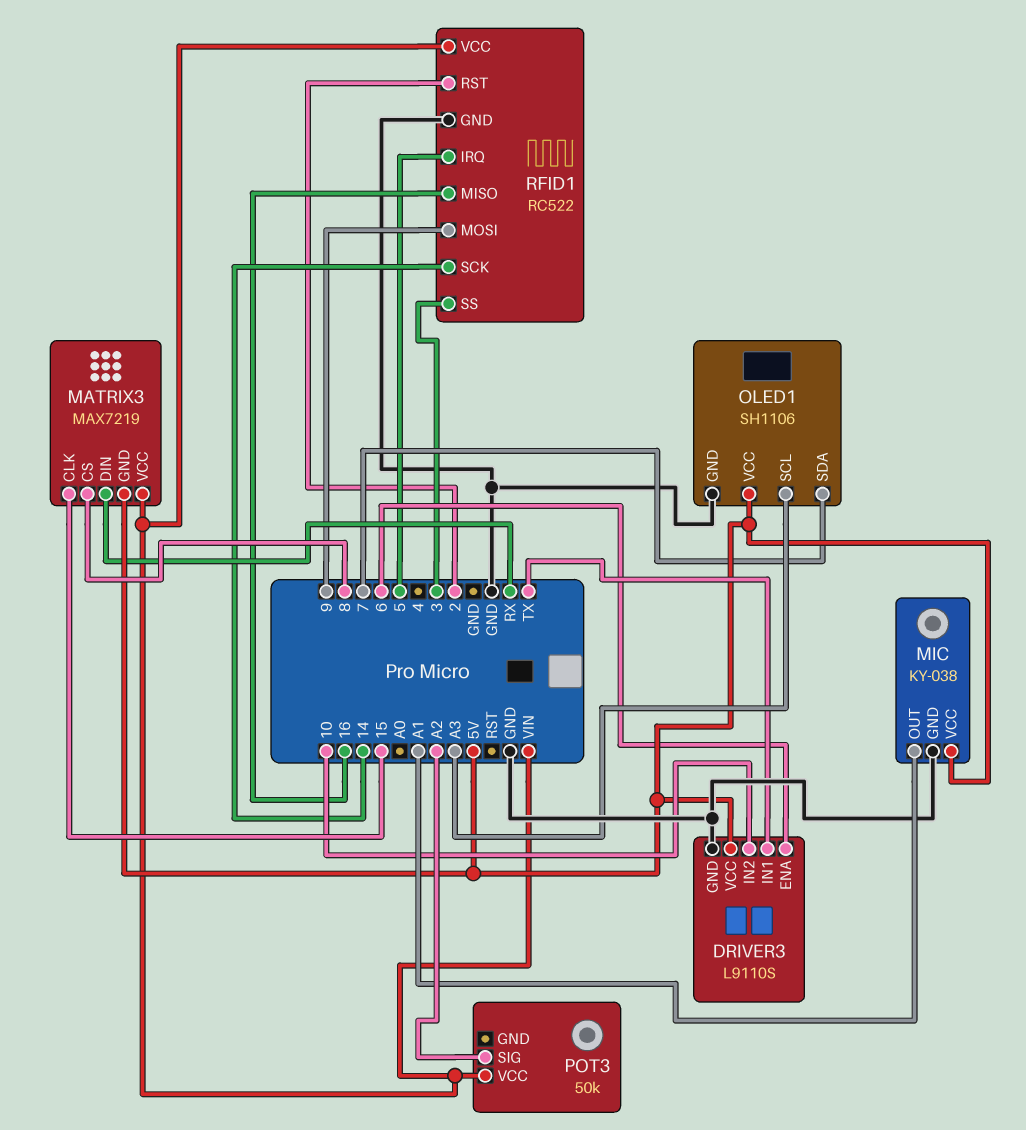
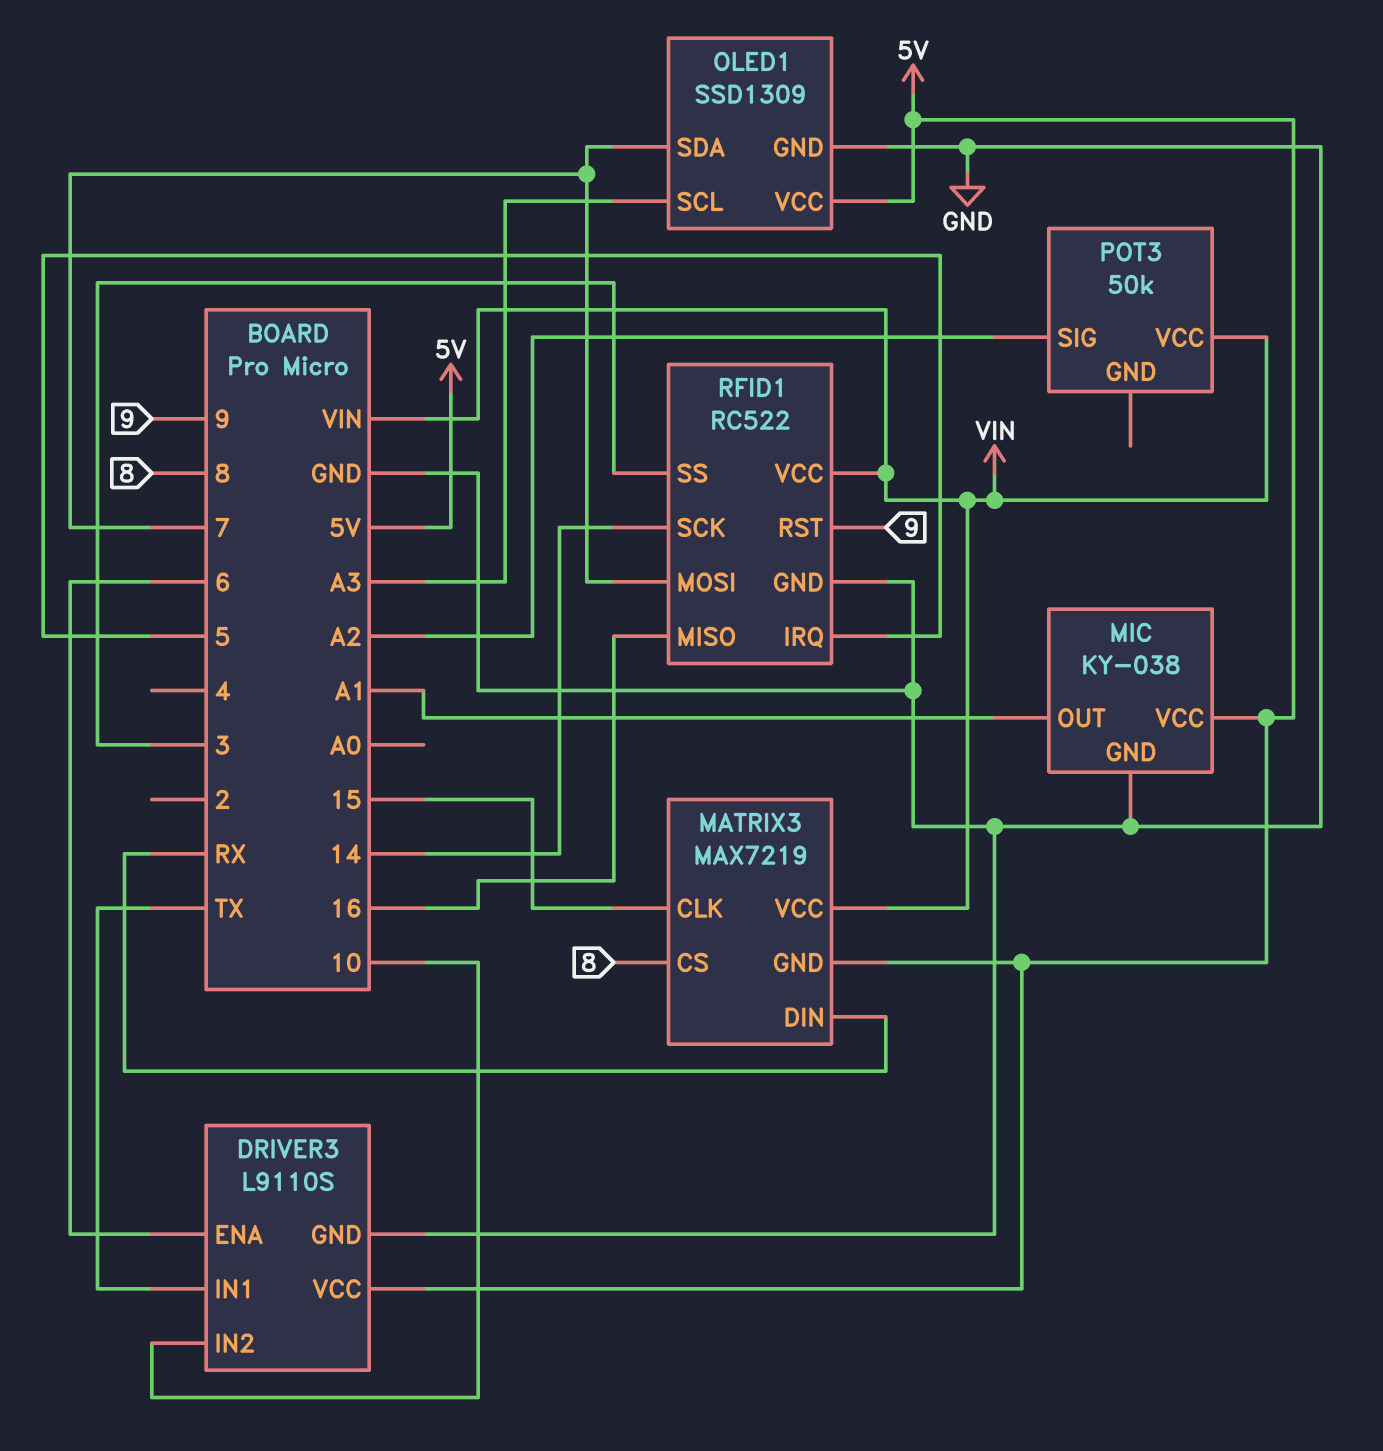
OLED1: SH1106 -> SSD1309
RFID1 pin MOSI: 9 -> 7
RFID1 pin RST: 2 -> 9

